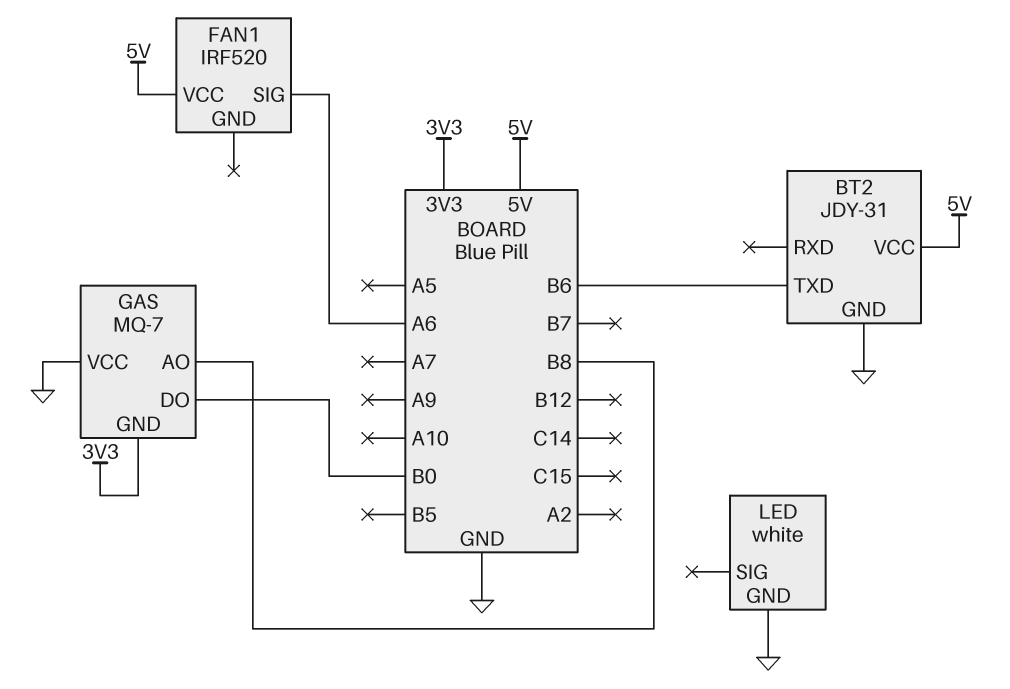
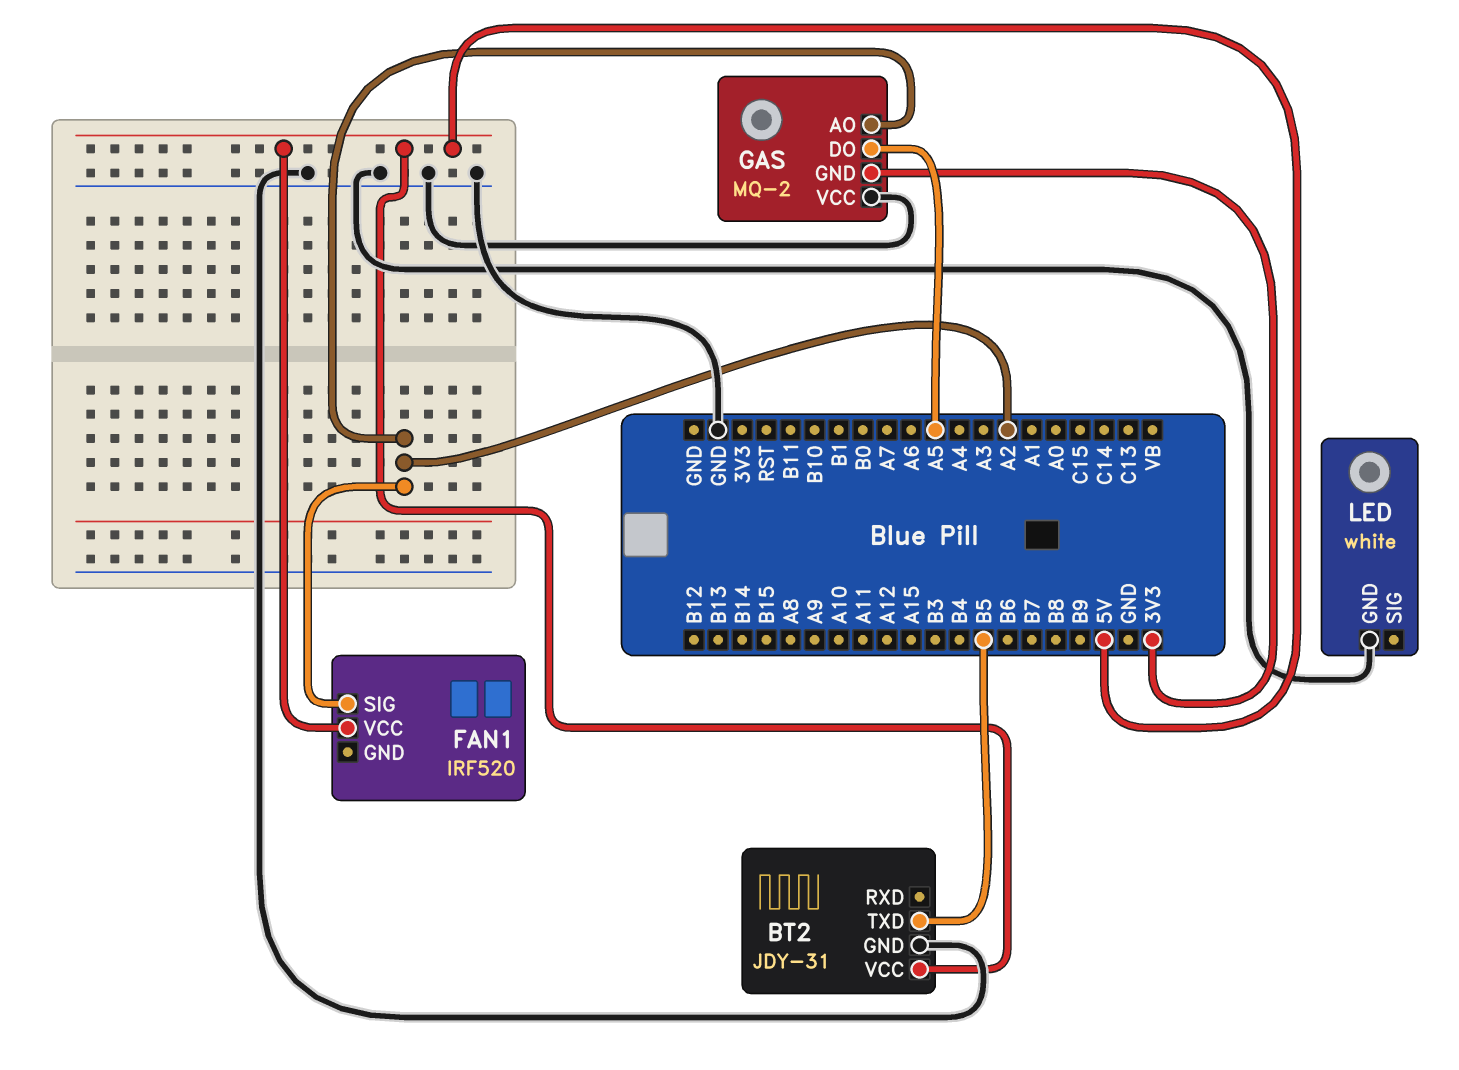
BT2 pin TXD: B6 -> B5
FAN1 pin SIG: A6 -> A2
GAS: MQ-7 -> MQ-2
GAS pin AO: B8 -> A2
GAS pin DO: B0 -> A5

